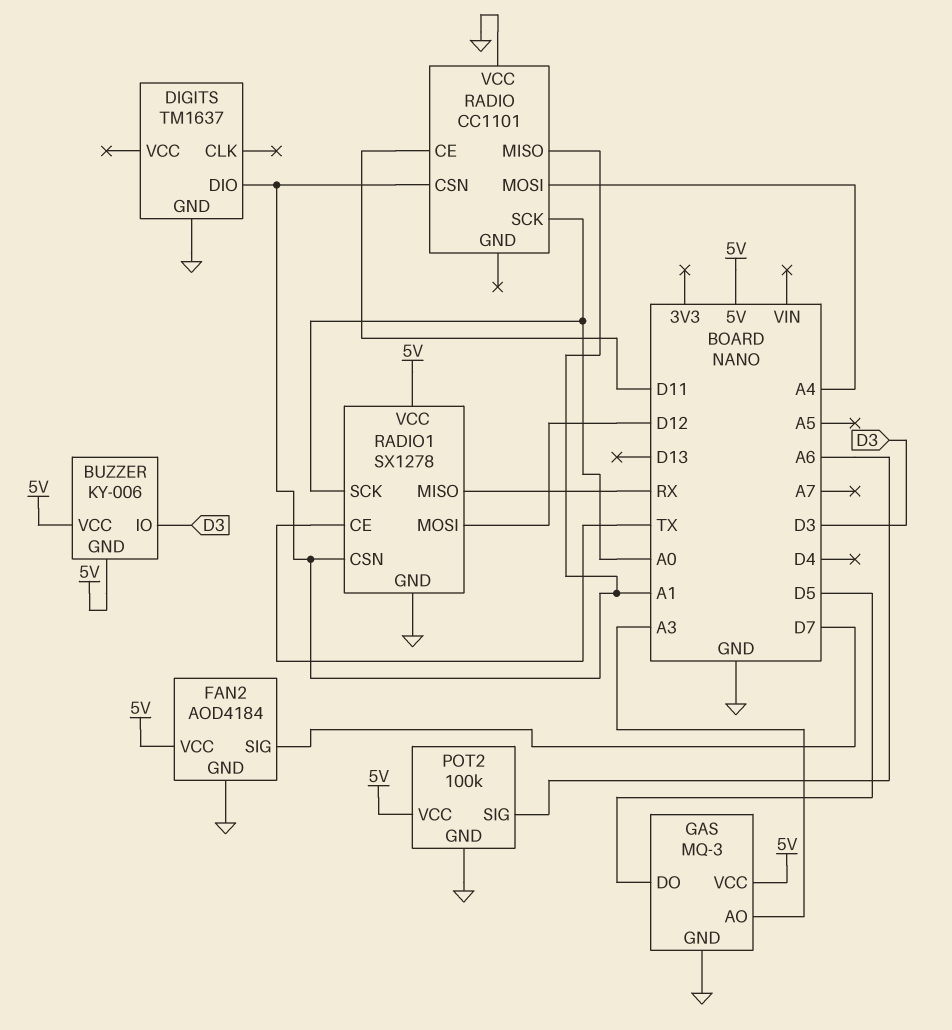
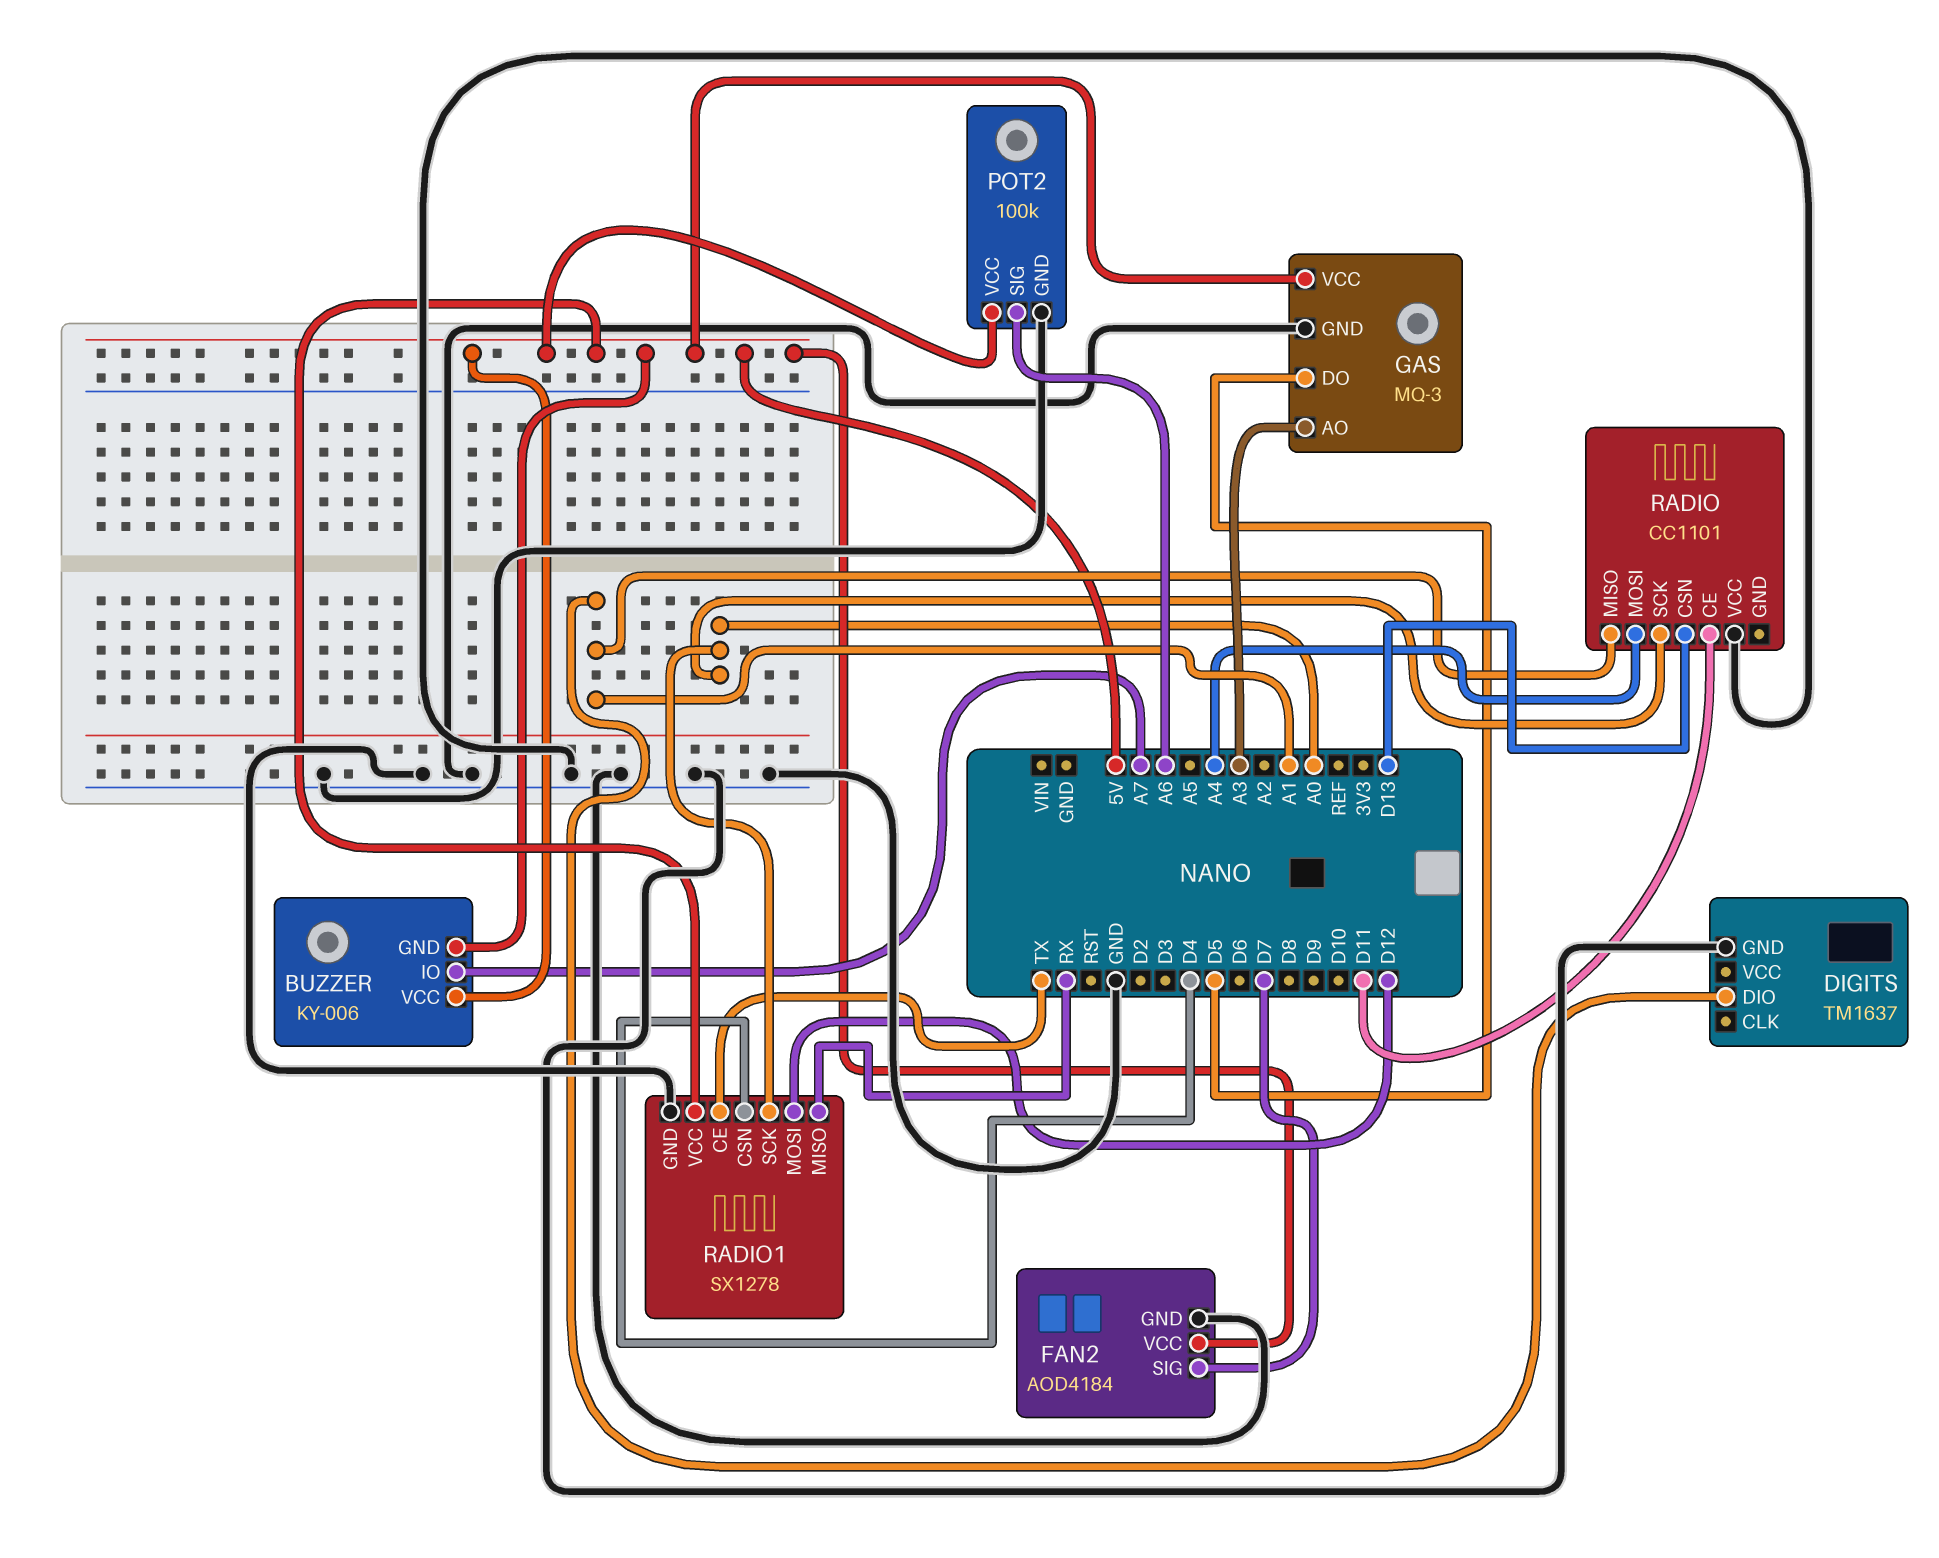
BUZZER pin IO: D3 -> A7
RADIO pin CSN: A1 -> D13
RADIO1 pin CSN: A1 -> D4

